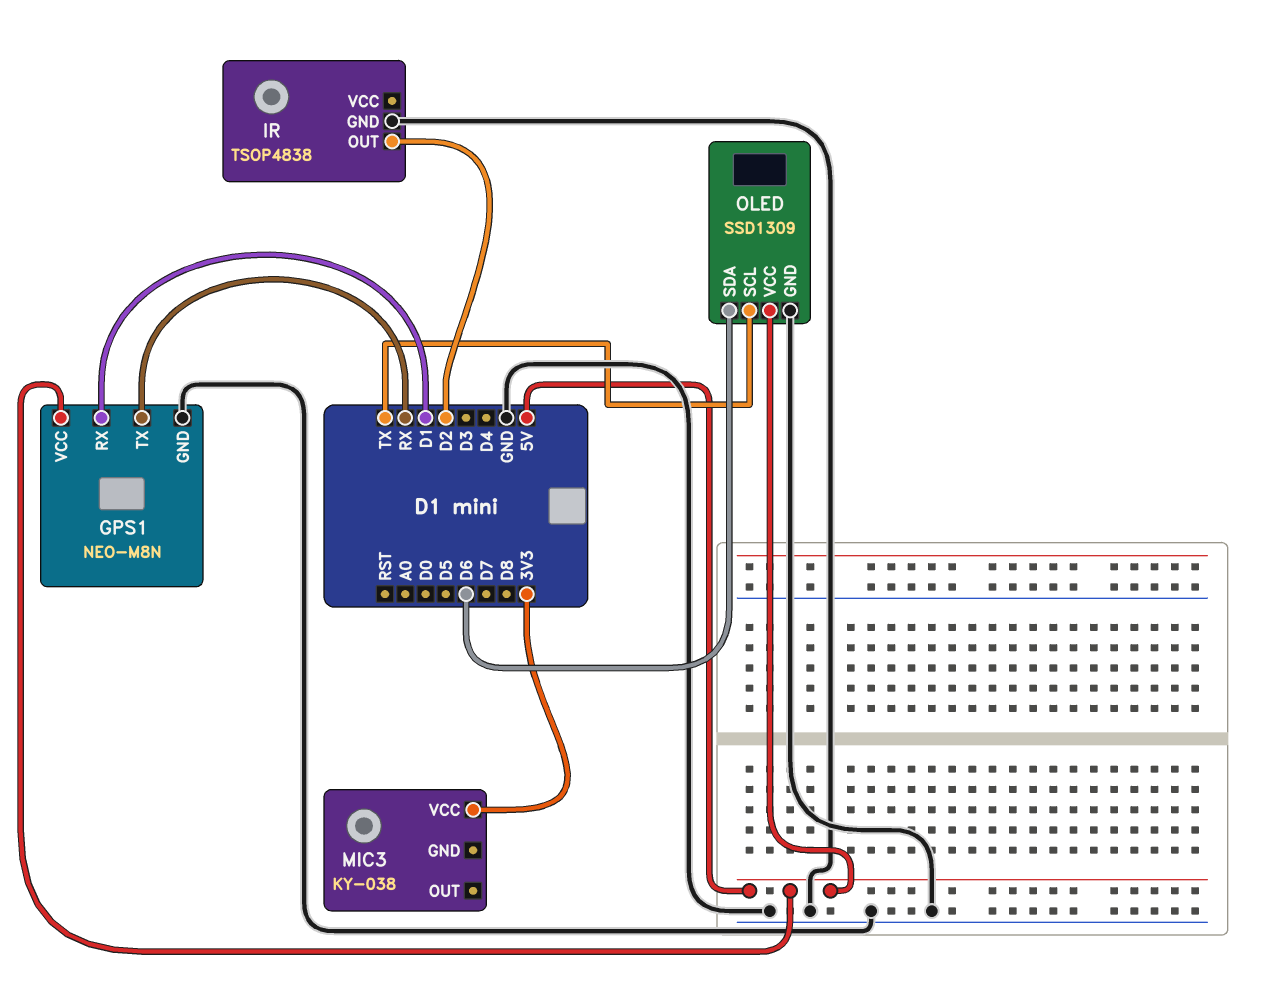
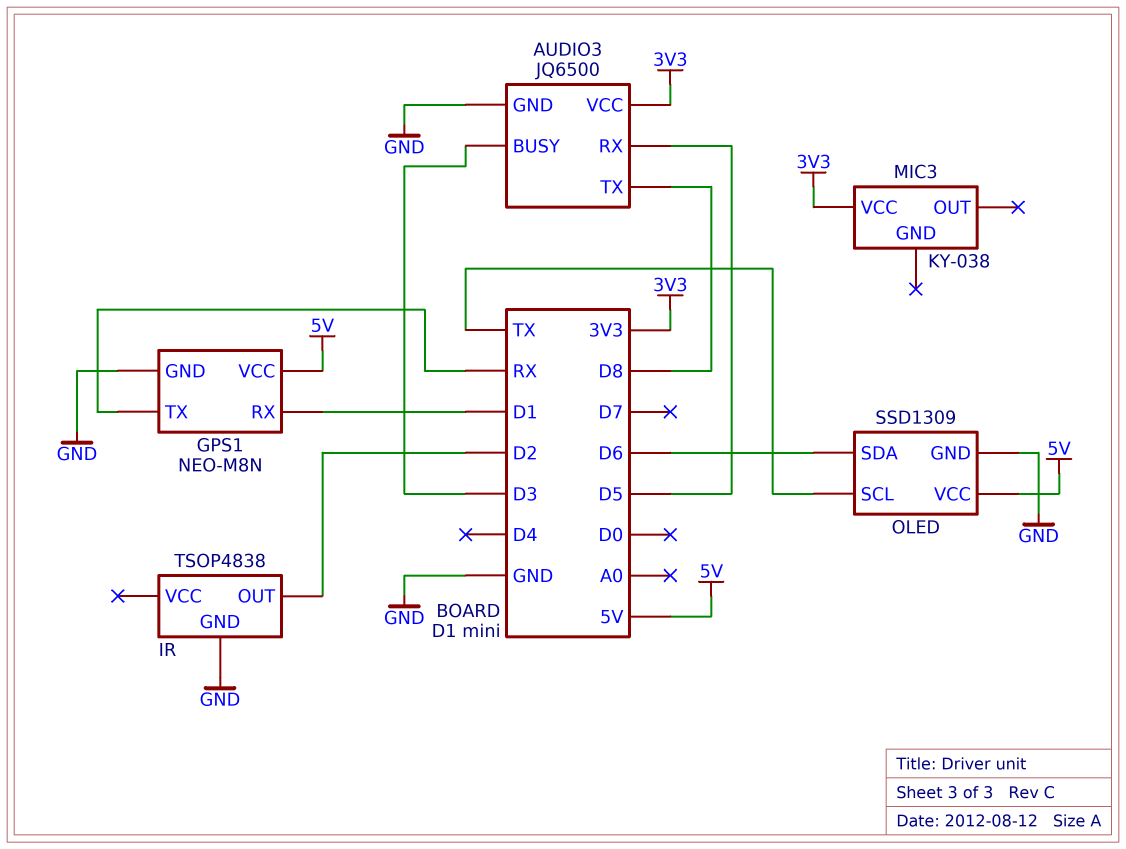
AUDIO3: none -> JQ6500
AUDIO3 pin BUSY: none -> D3
AUDIO3 pin GND: none -> GND
AUDIO3 pin RX: none -> D5
AUDIO3 pin TX: none -> D8
AUDIO3 pin VCC: none -> 3V3

